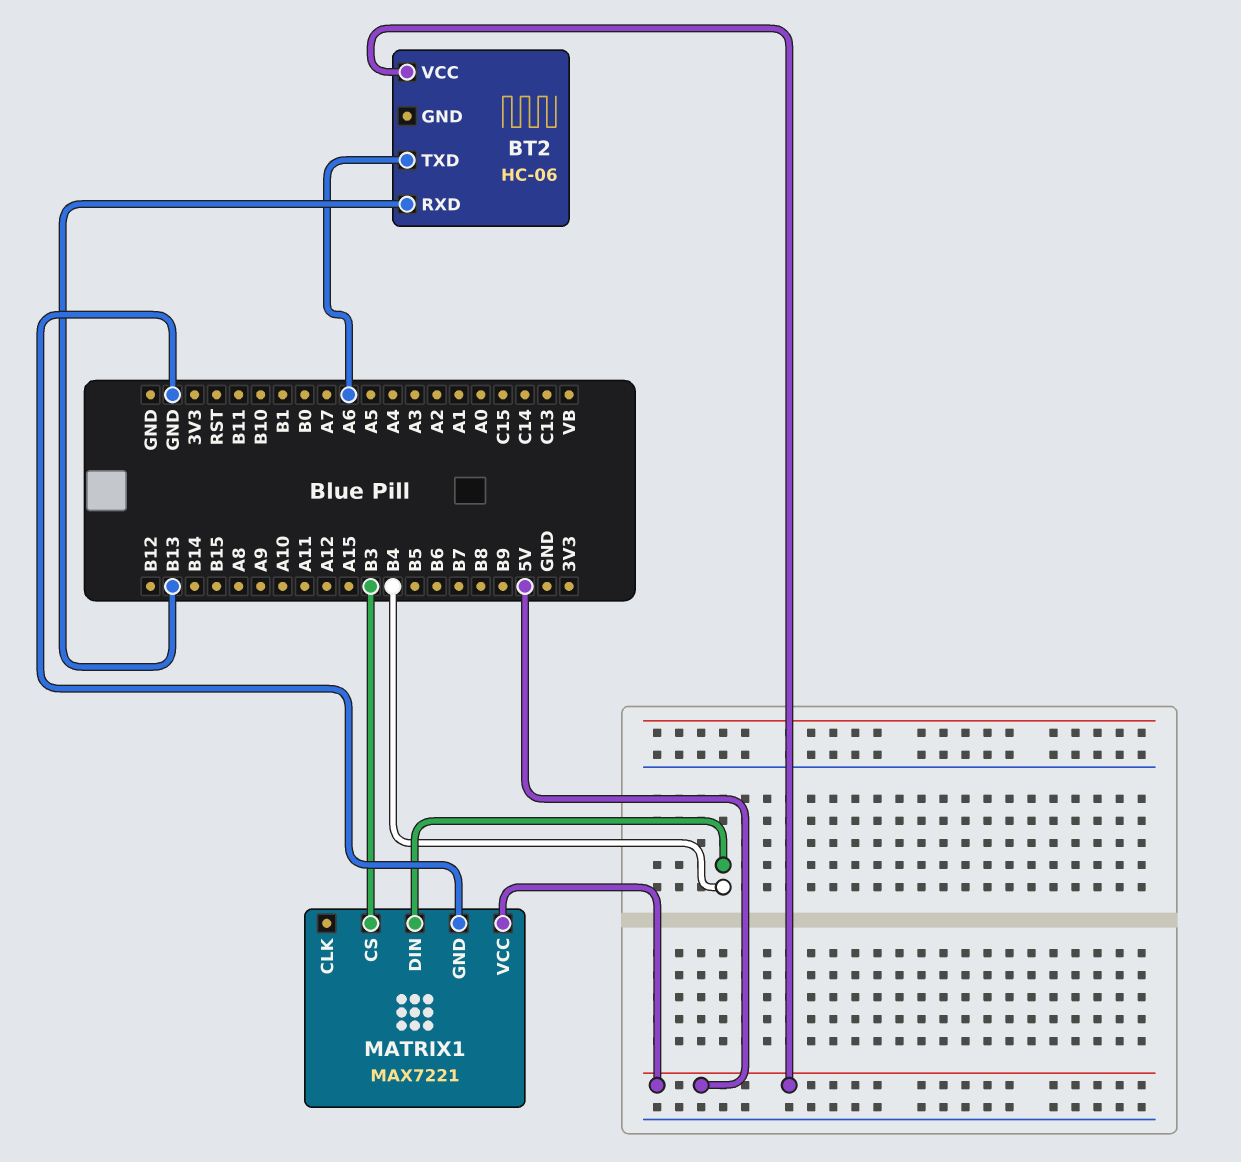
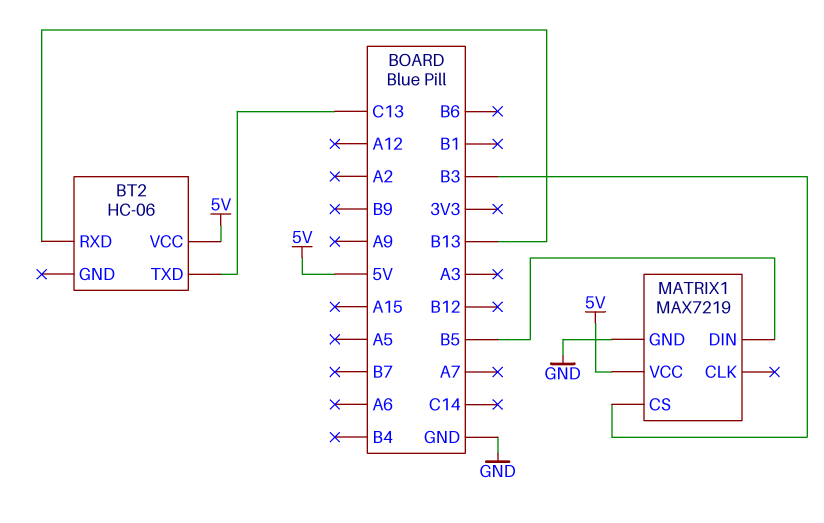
BT2 pin TXD: A6 -> C13
MATRIX1: MAX7221 -> MAX7219
MATRIX1 pin DIN: B4 -> B5

